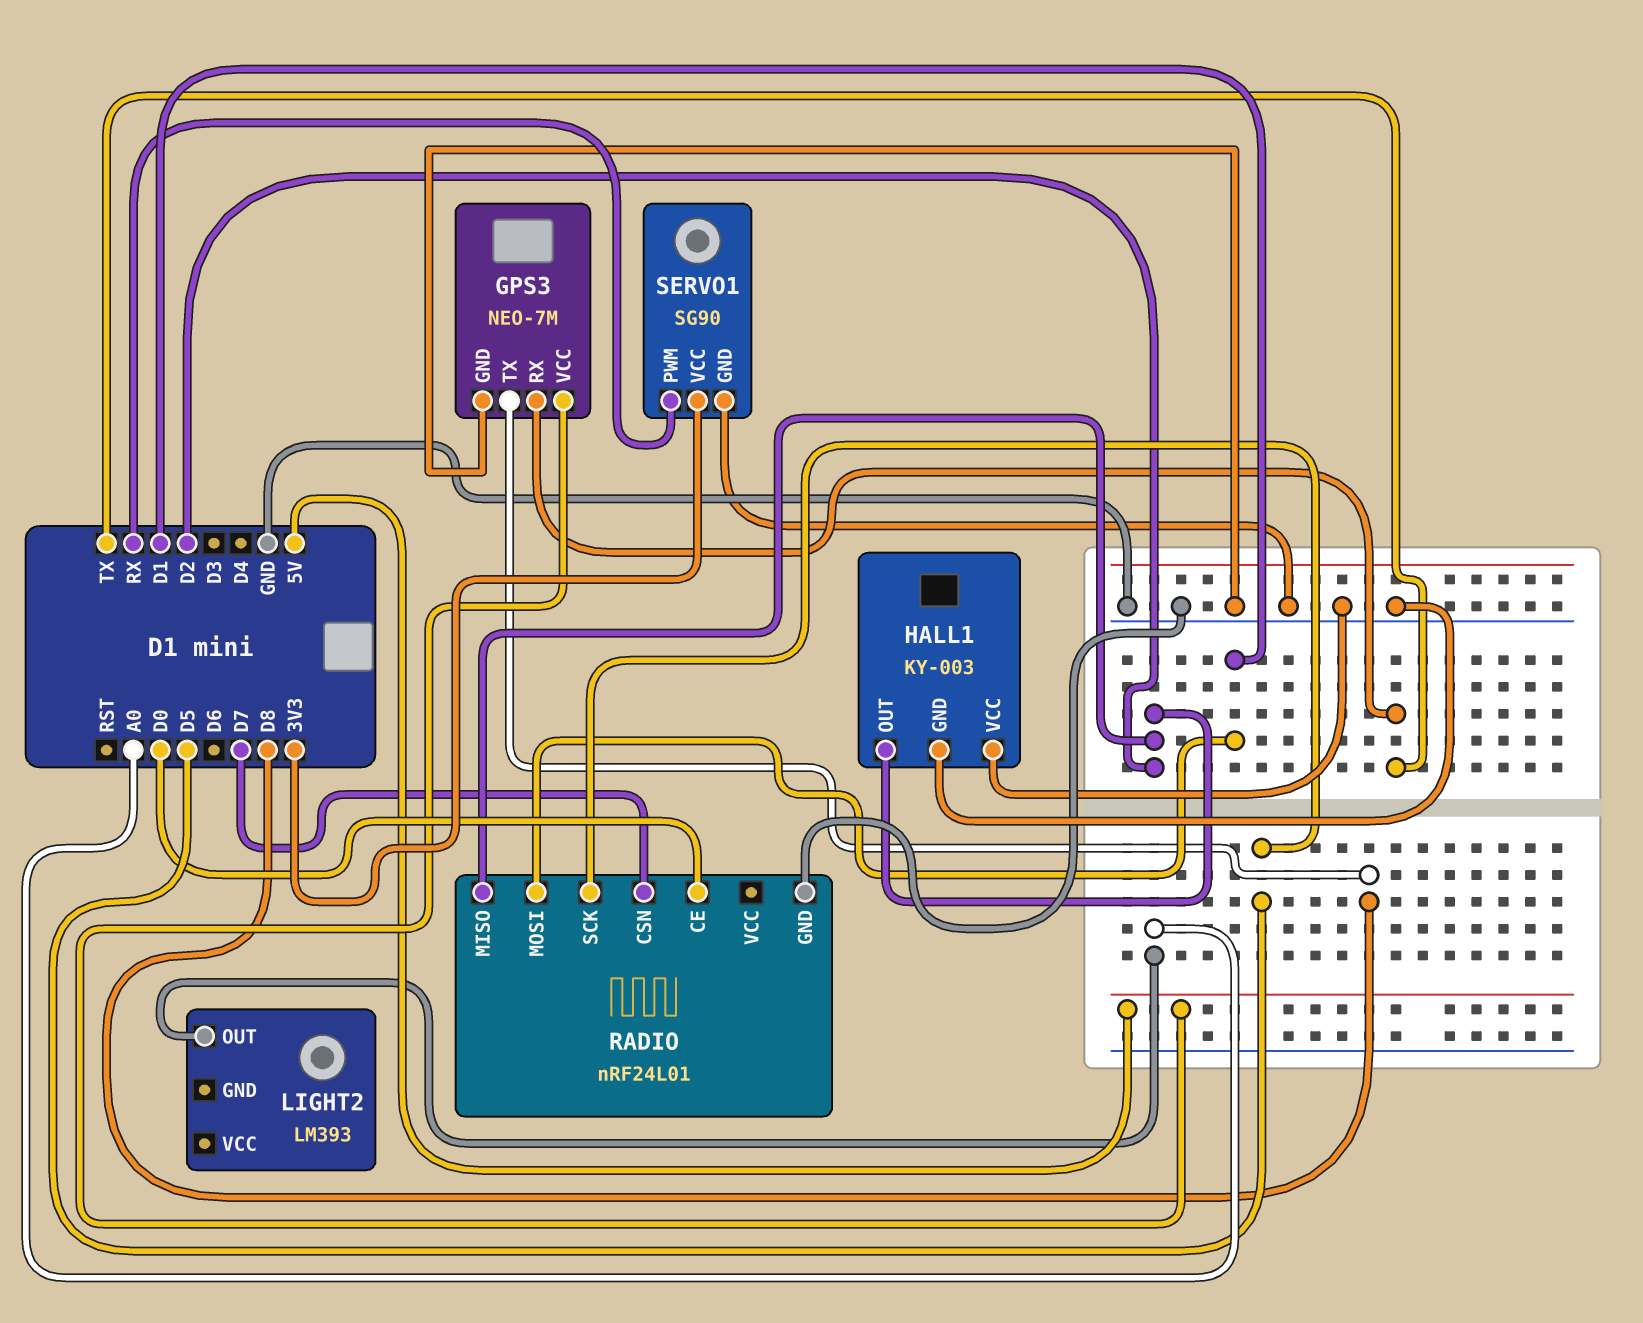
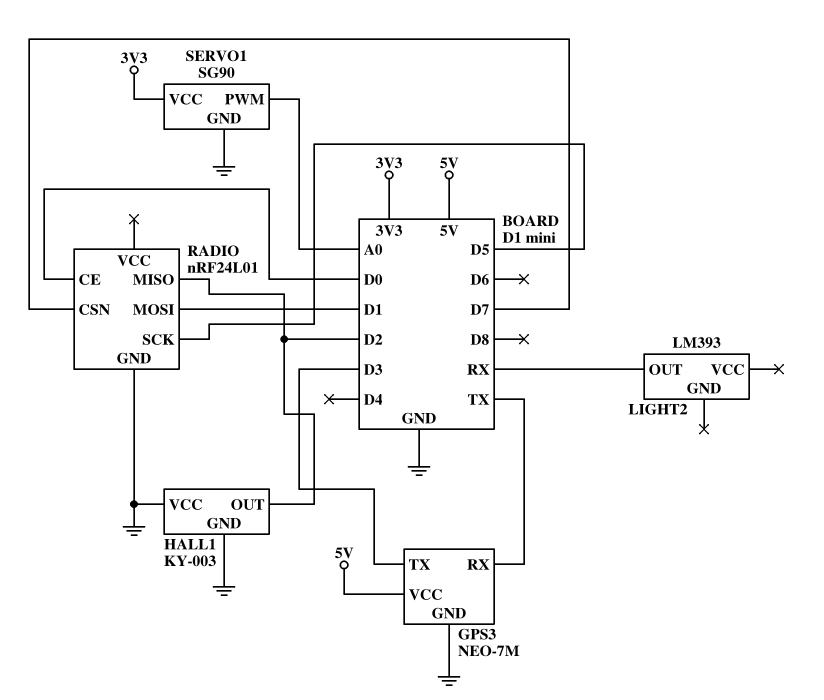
GPS3 pin TX: D8 -> D3
LIGHT2 pin OUT: A0 -> RX
SERVO1 pin PWM: RX -> A0

